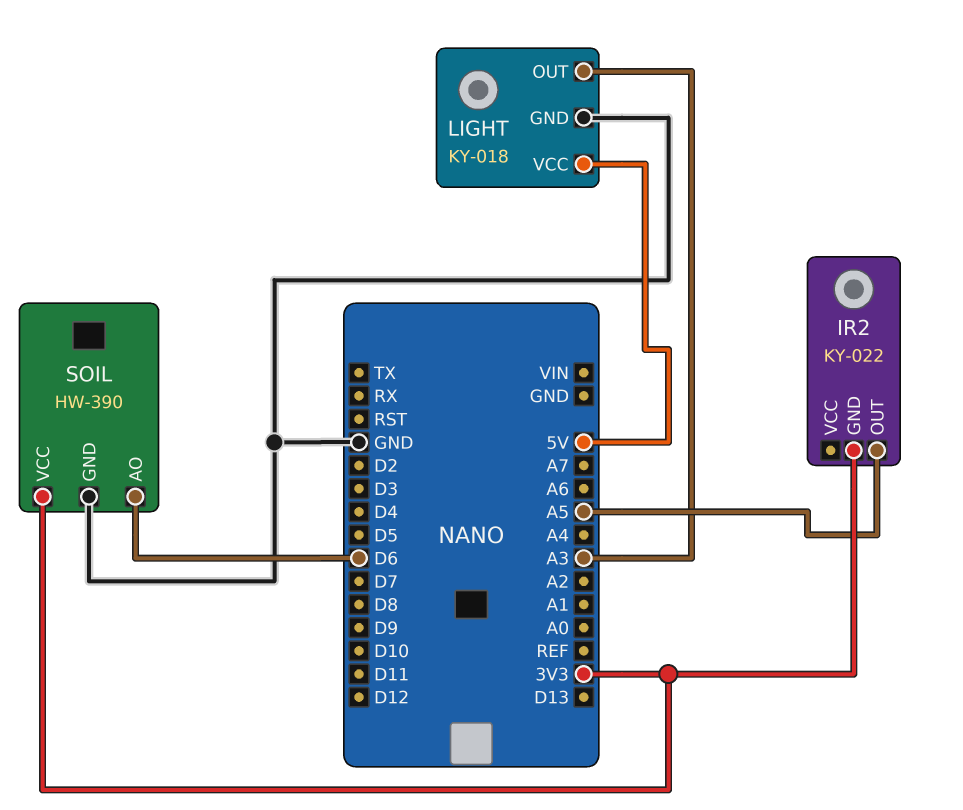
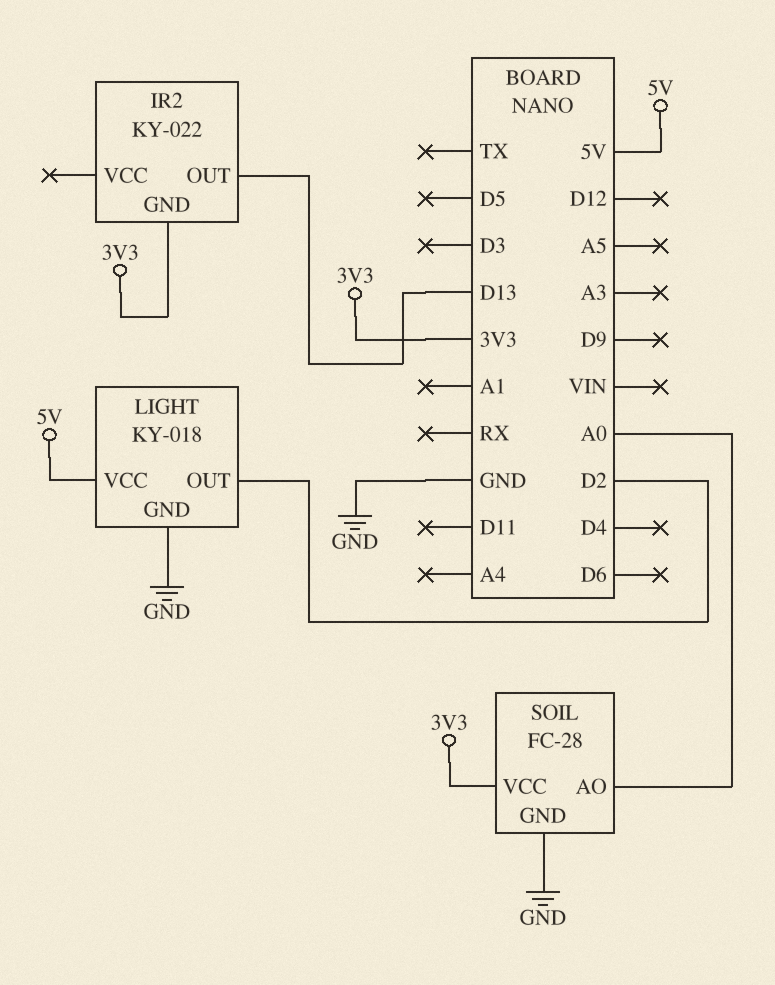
IR2 pin OUT: A5 -> D13
LIGHT pin OUT: A3 -> D2
SOIL: HW-390 -> FC-28
SOIL pin AO: D6 -> A0

